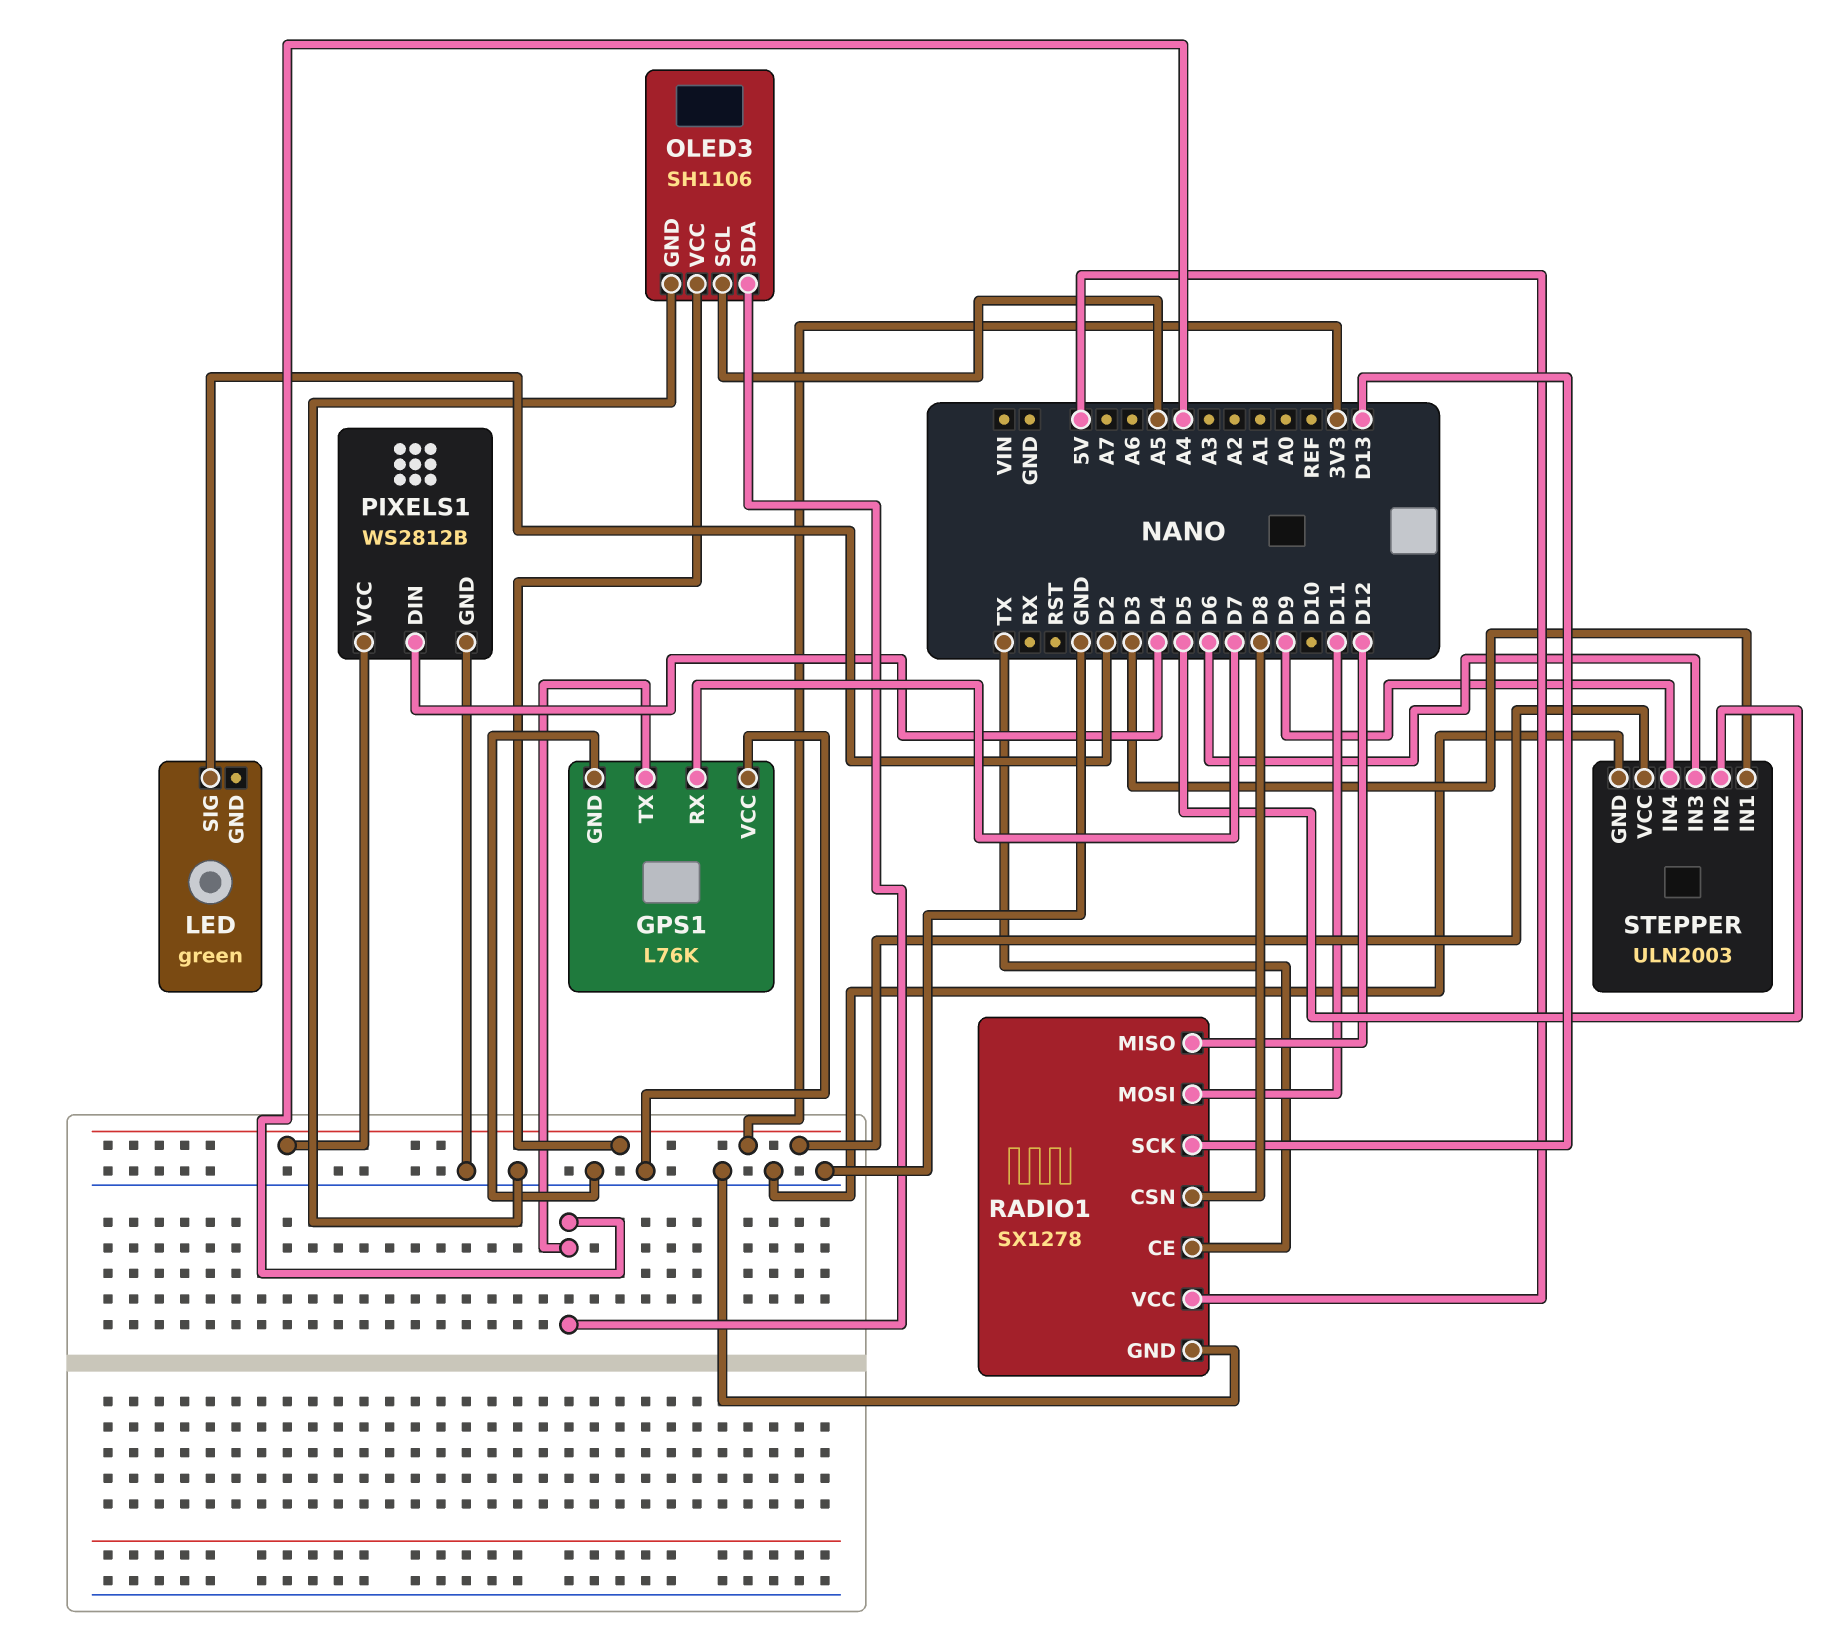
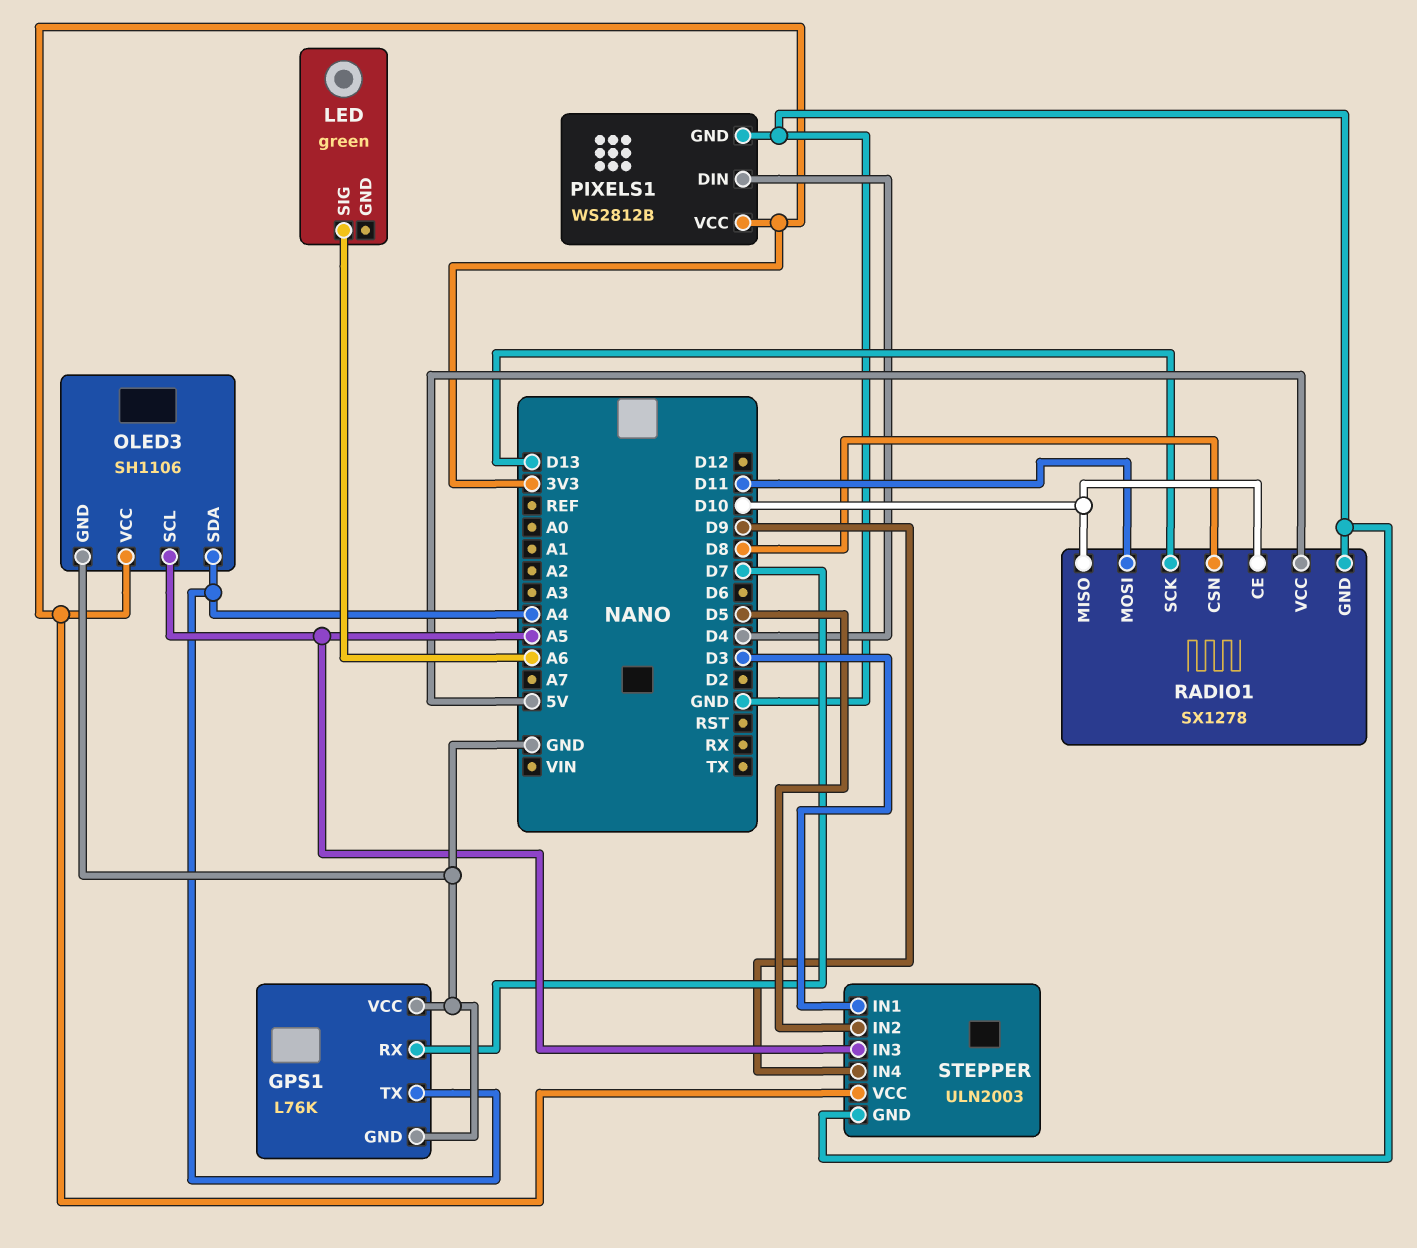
LED pin SIG: D2 -> A6
RADIO1 pin CE: TX -> D10
RADIO1 pin MISO: D12 -> D10
STEPPER pin IN3: D6 -> A5

